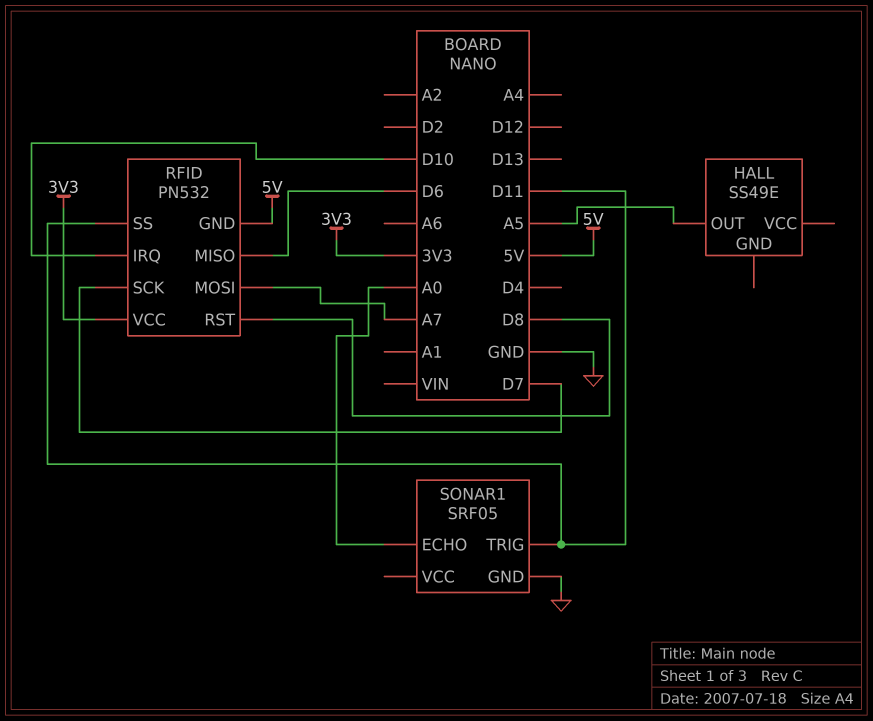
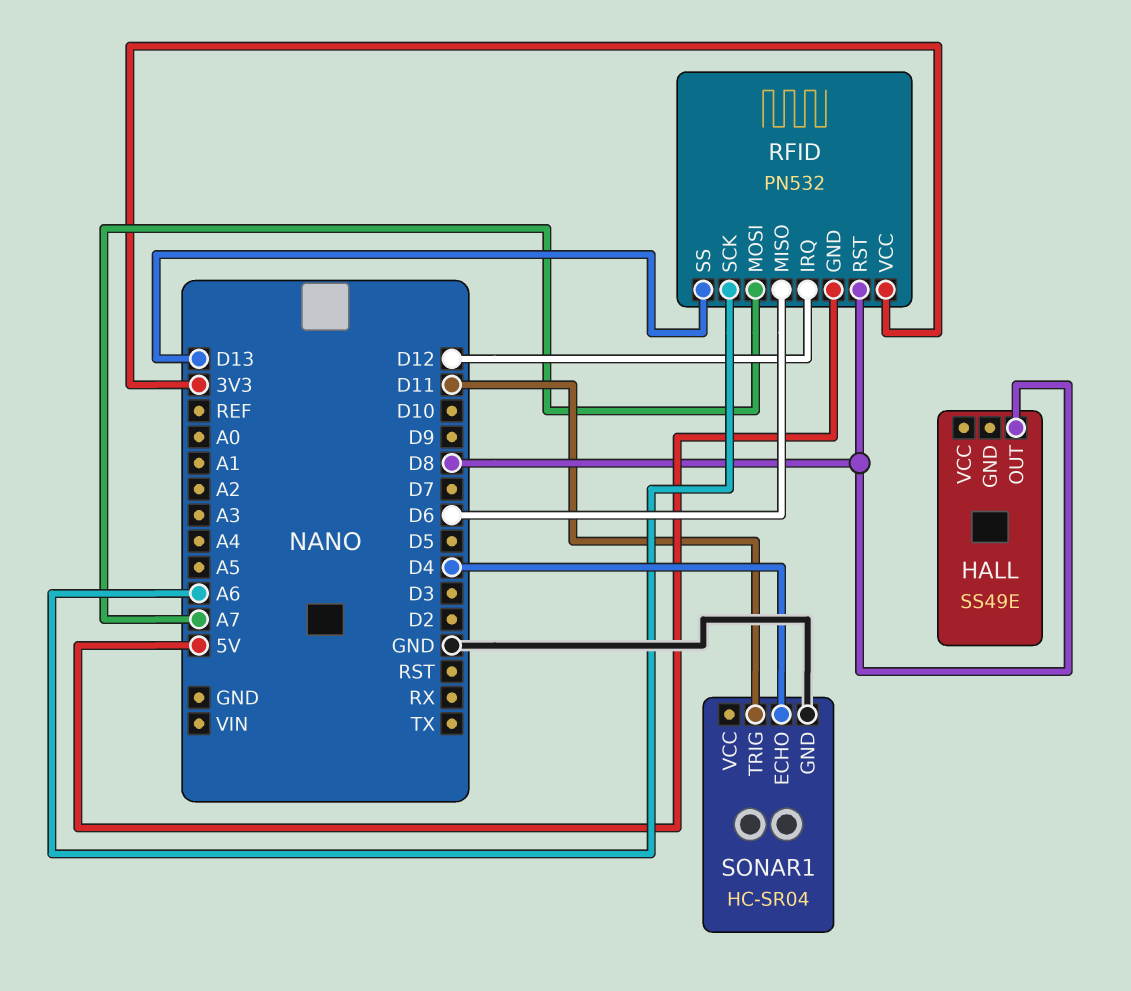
HALL pin OUT: A5 -> D8
RFID pin IRQ: D10 -> D12
RFID pin SCK: D7 -> A6
RFID pin SS: D11 -> D13
SONAR1: SRF05 -> HC-SR04
SONAR1 pin ECHO: A0 -> D4

